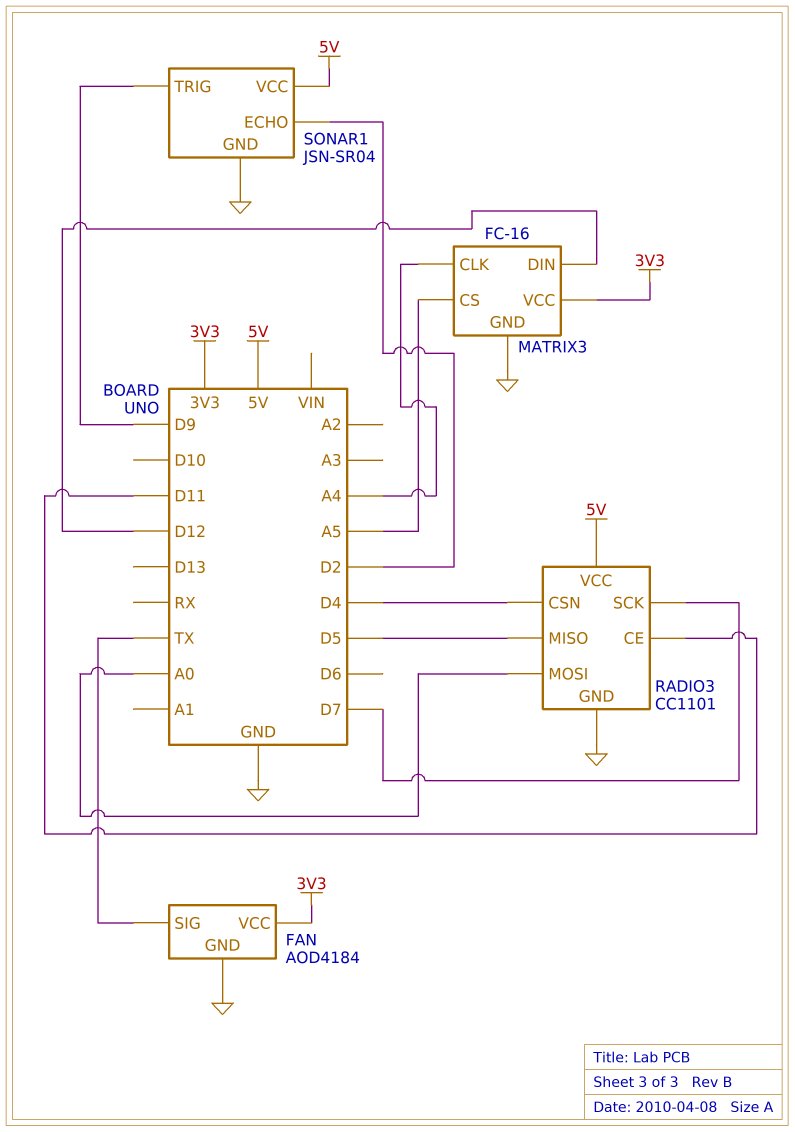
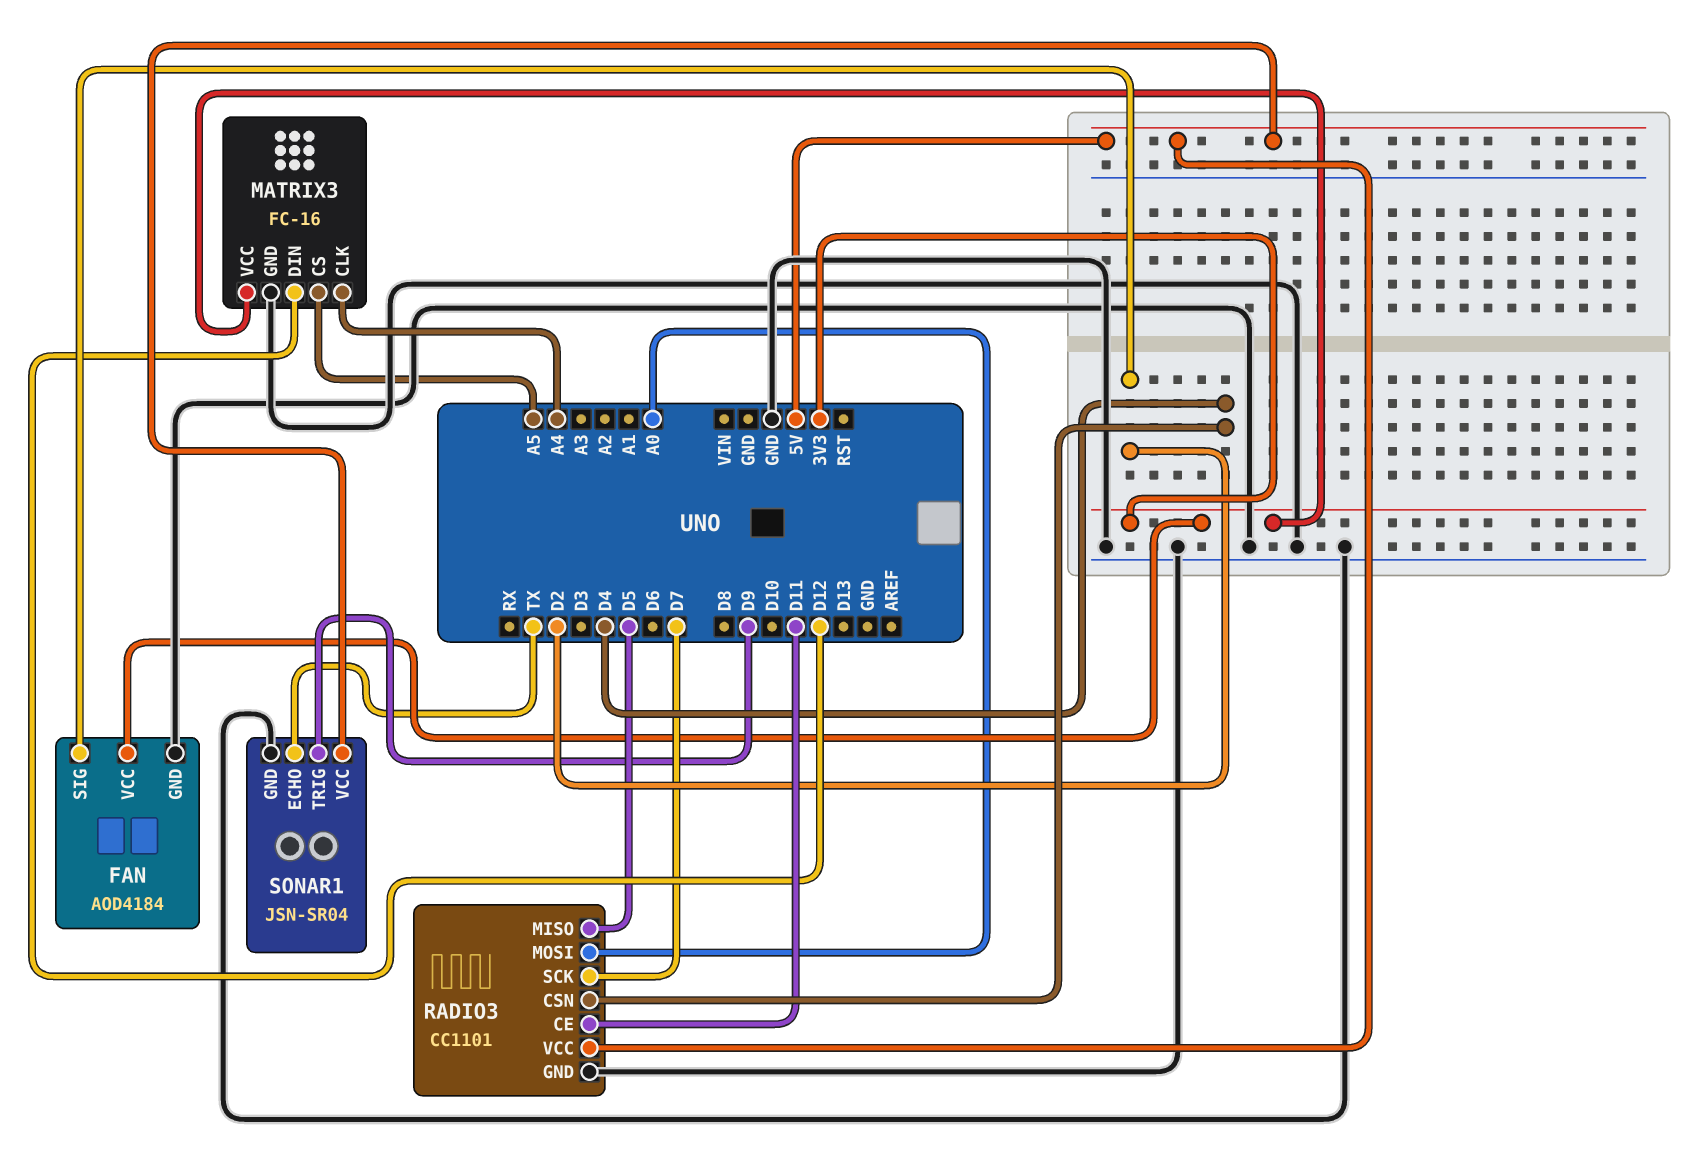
FAN pin SIG: TX -> D2
SONAR1 pin ECHO: D2 -> TX

